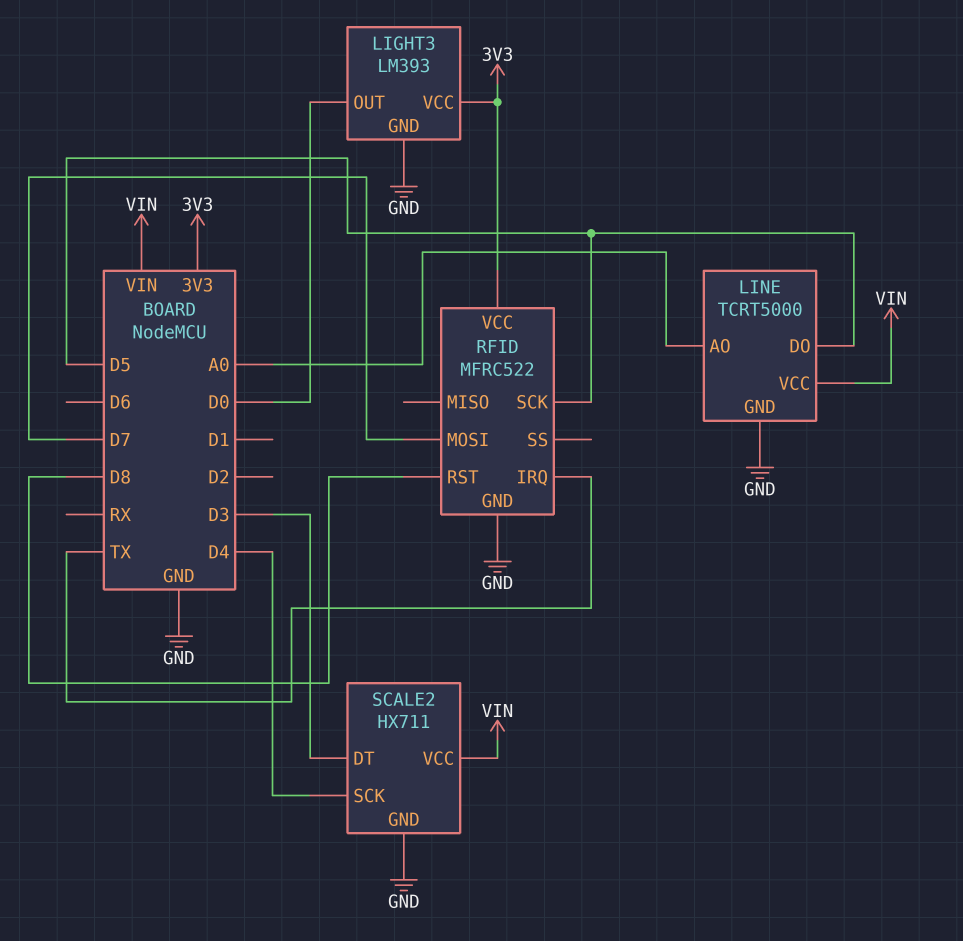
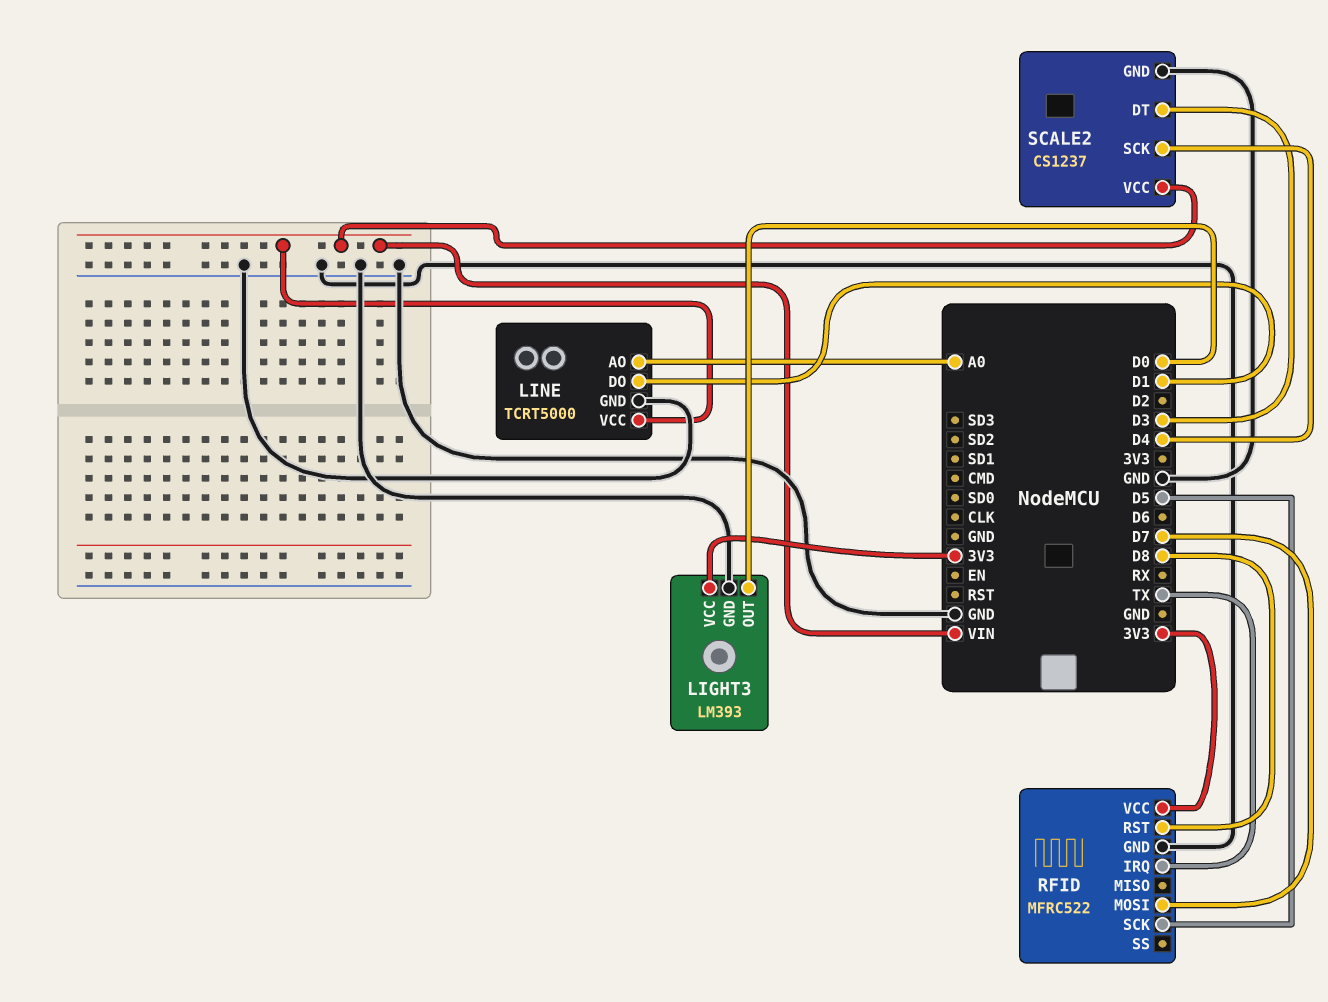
LINE pin DO: D5 -> D1
SCALE2: HX711 -> CS1237

